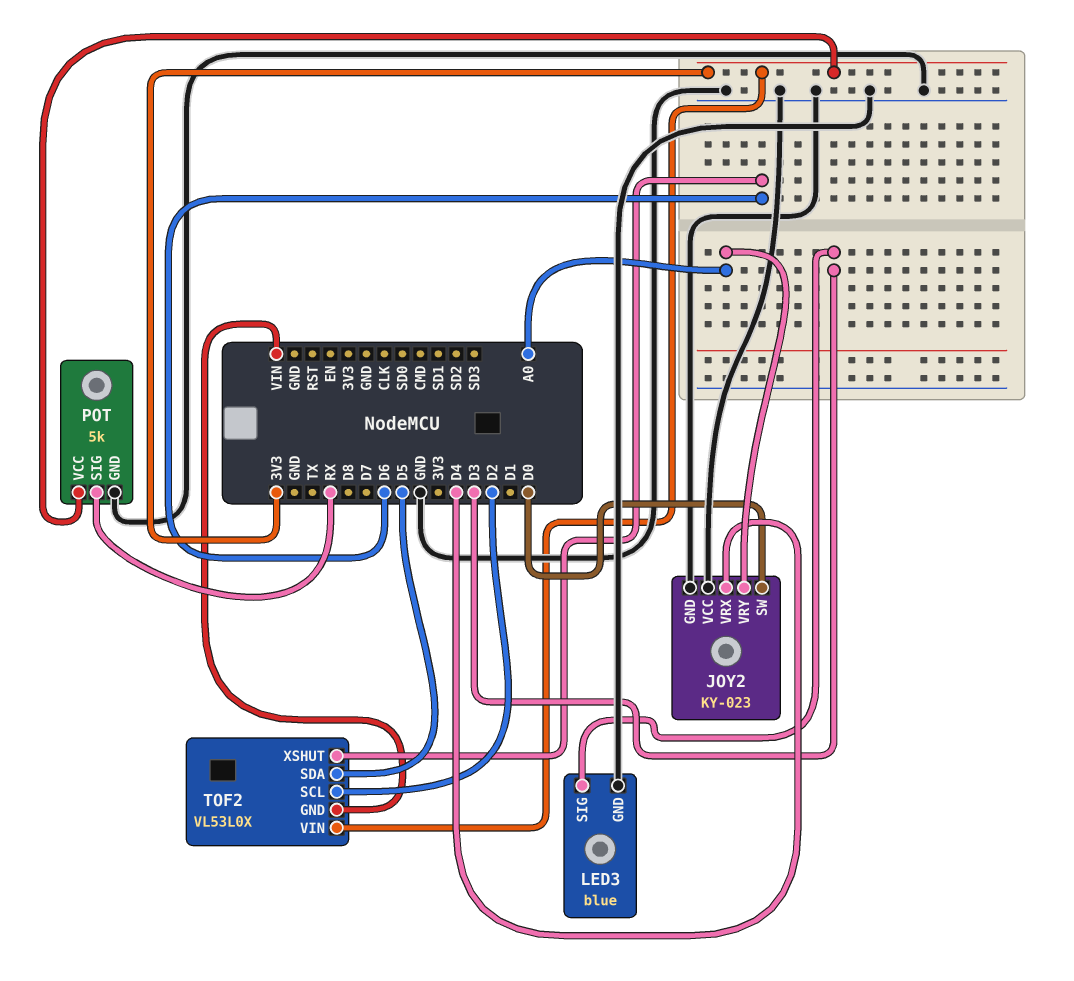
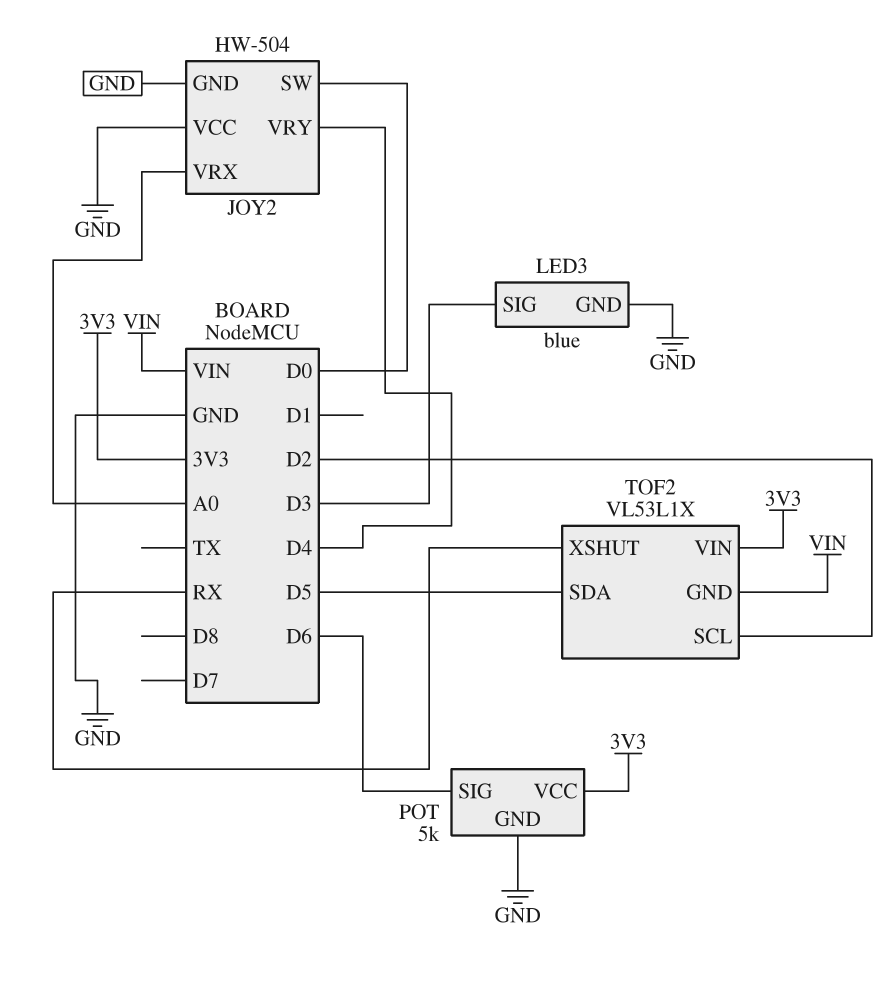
JOY2: KY-023 -> HW-504
JOY2 pin VRX: D4 -> A0
JOY2 pin VRY: A0 -> D4
POT pin SIG: RX -> D6
TOF2: VL53L0X -> VL53L1X
TOF2 pin XSHUT: D6 -> RX

